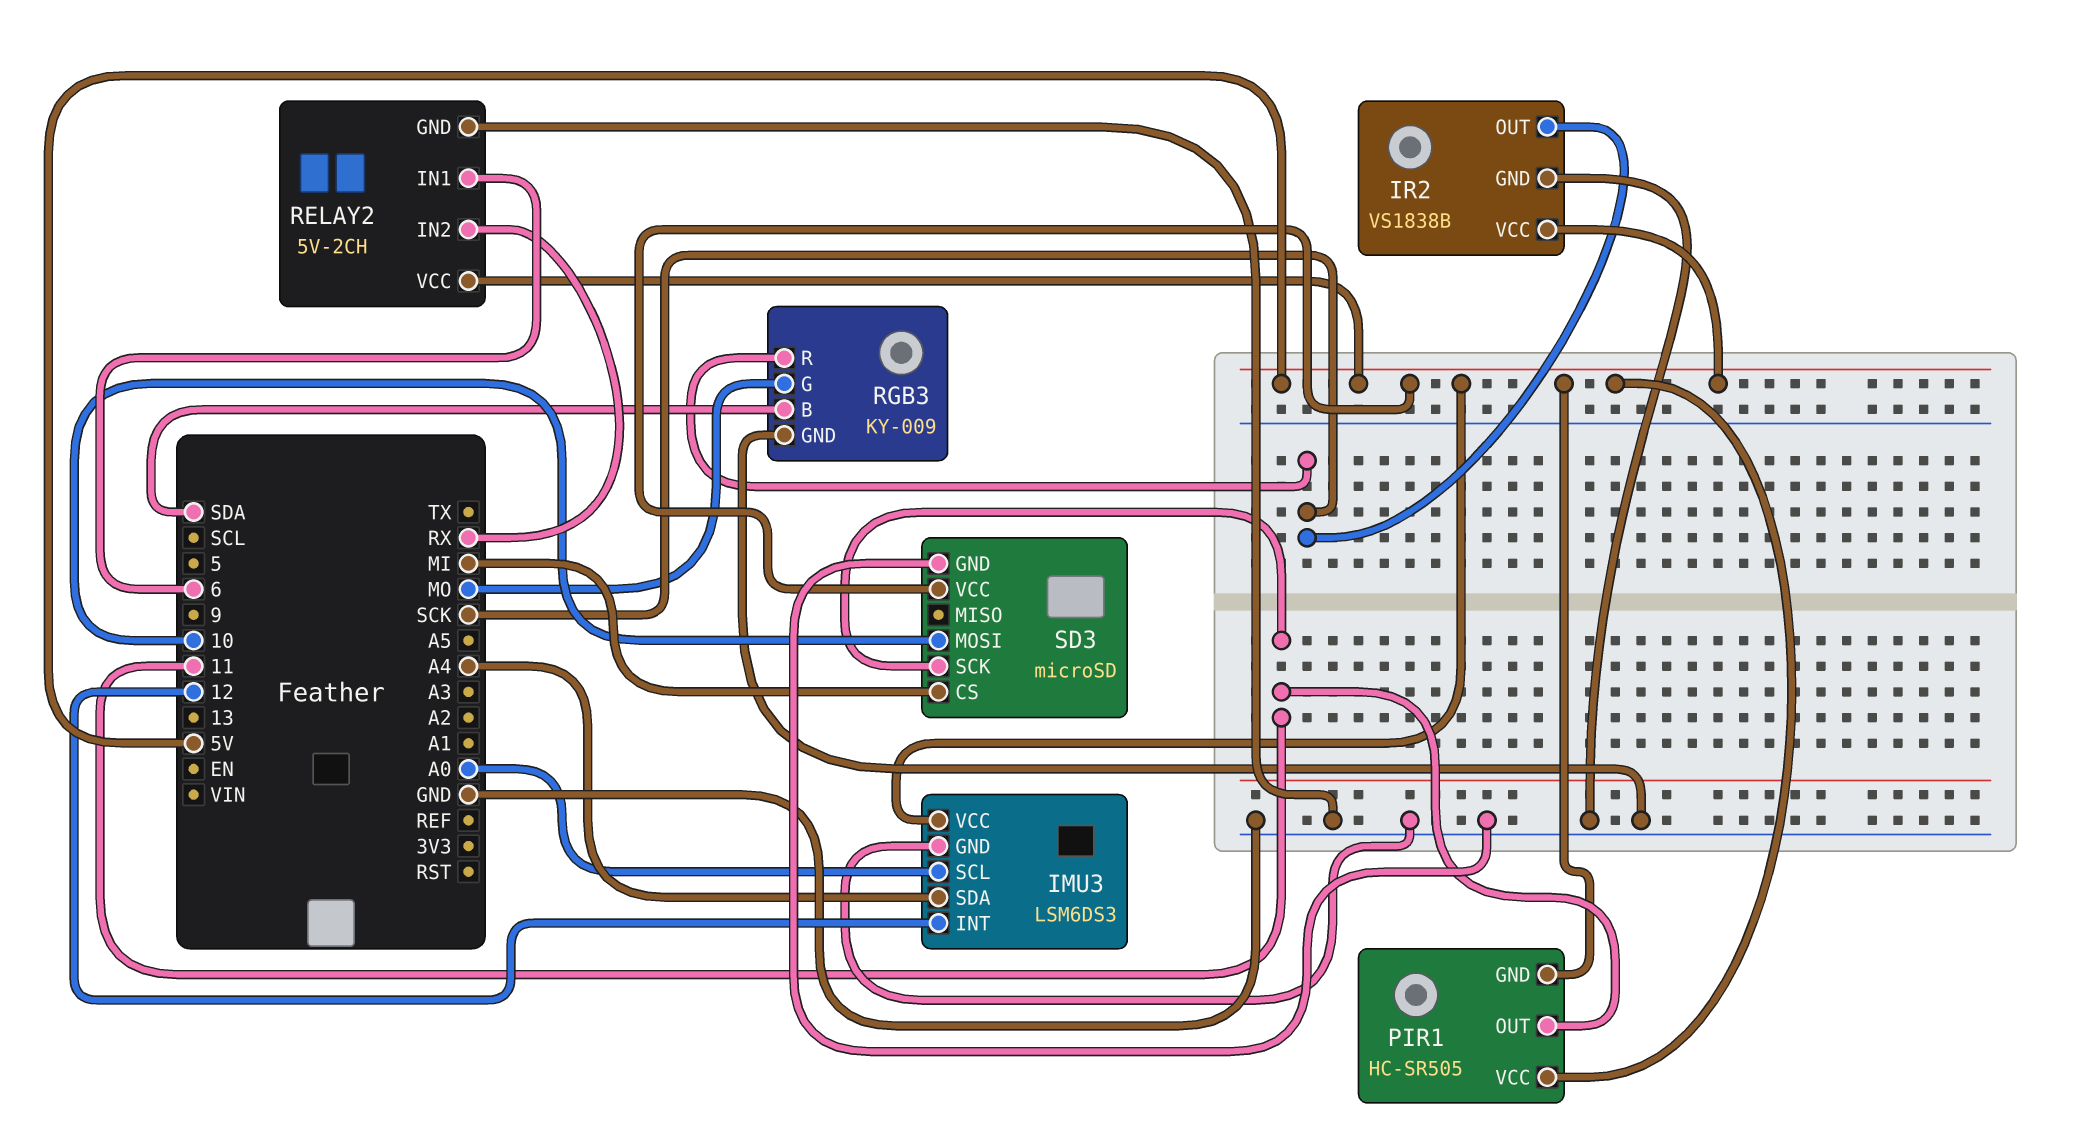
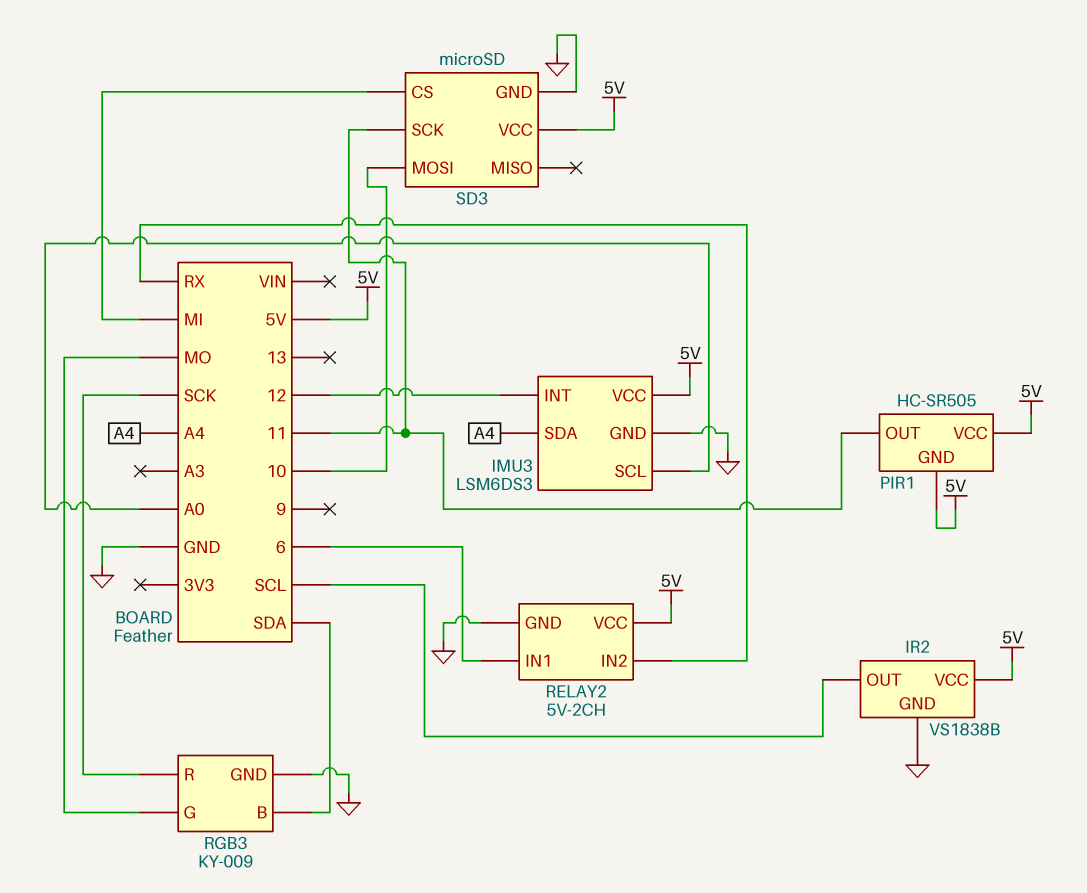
IR2 pin OUT: SCK -> SCL

